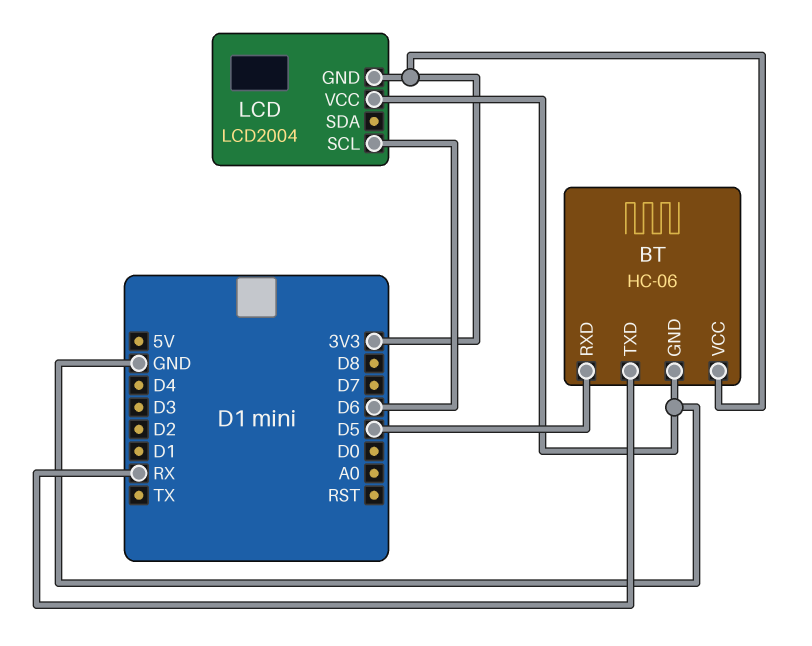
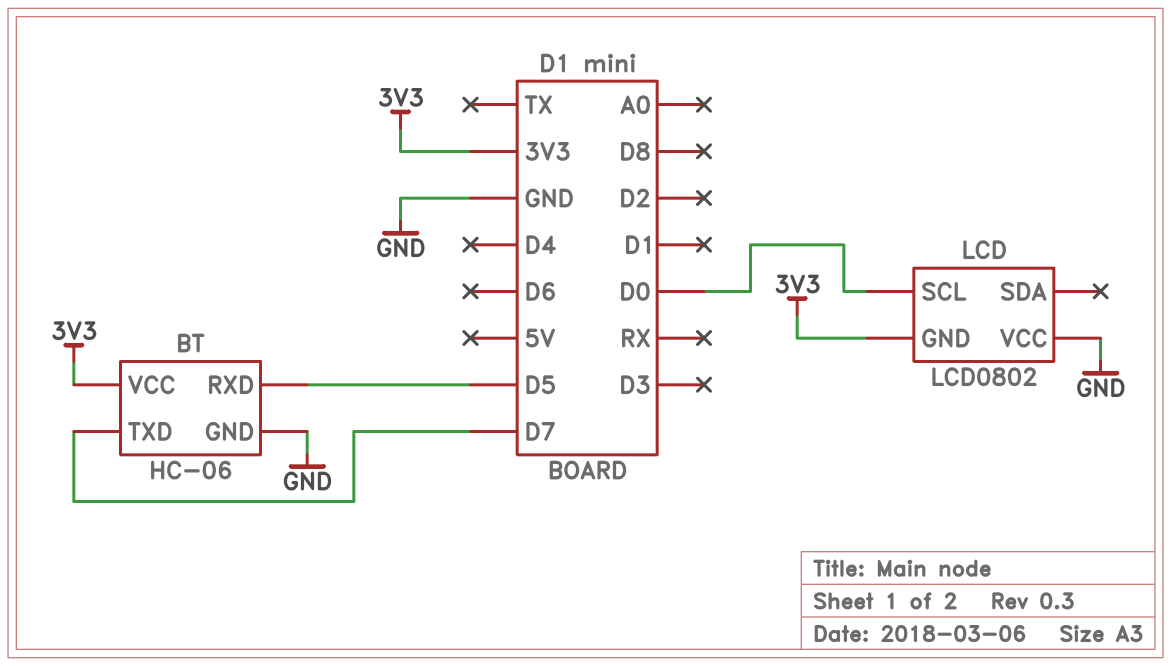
BT pin TXD: RX -> D7
LCD: LCD2004 -> LCD0802
LCD pin SCL: D6 -> D0

